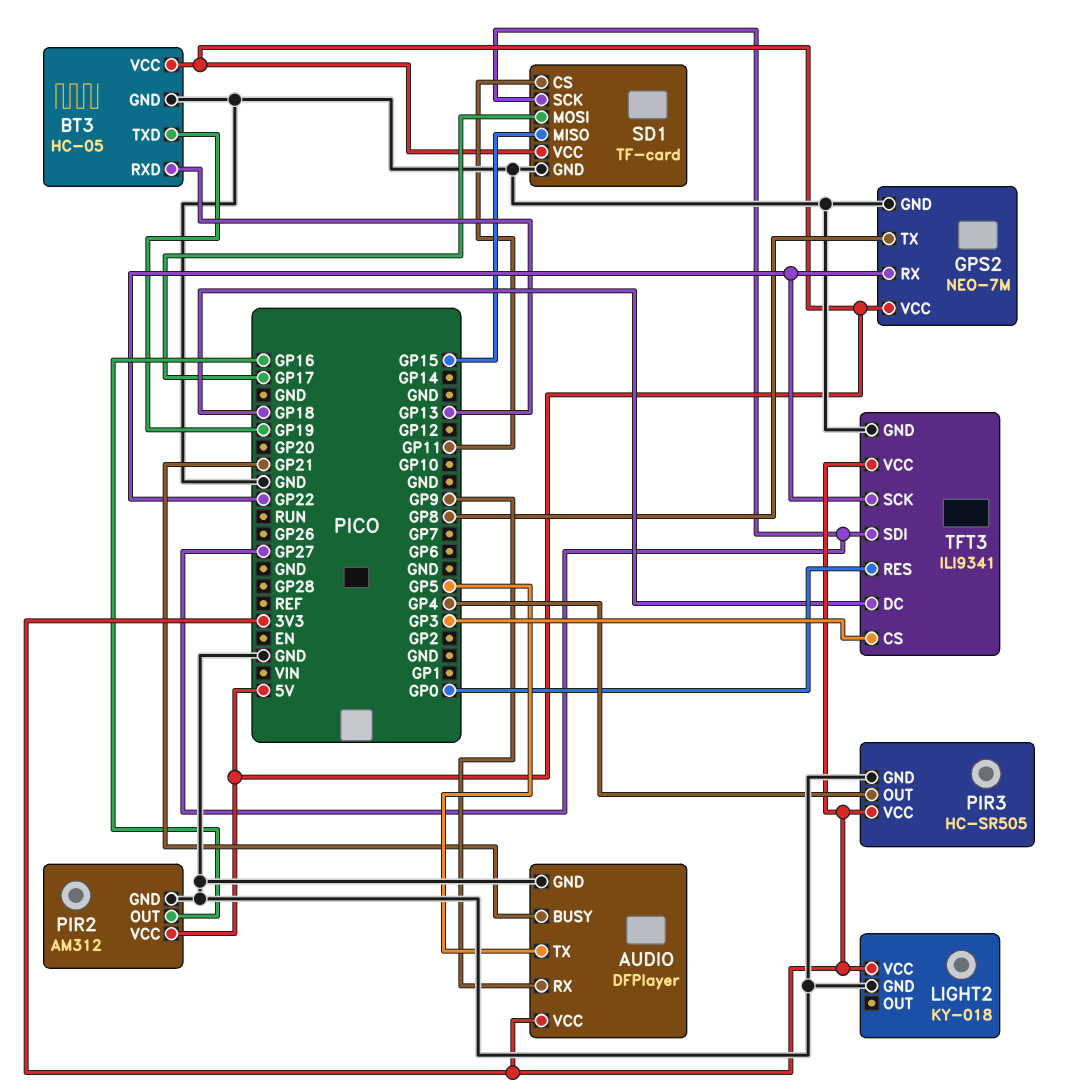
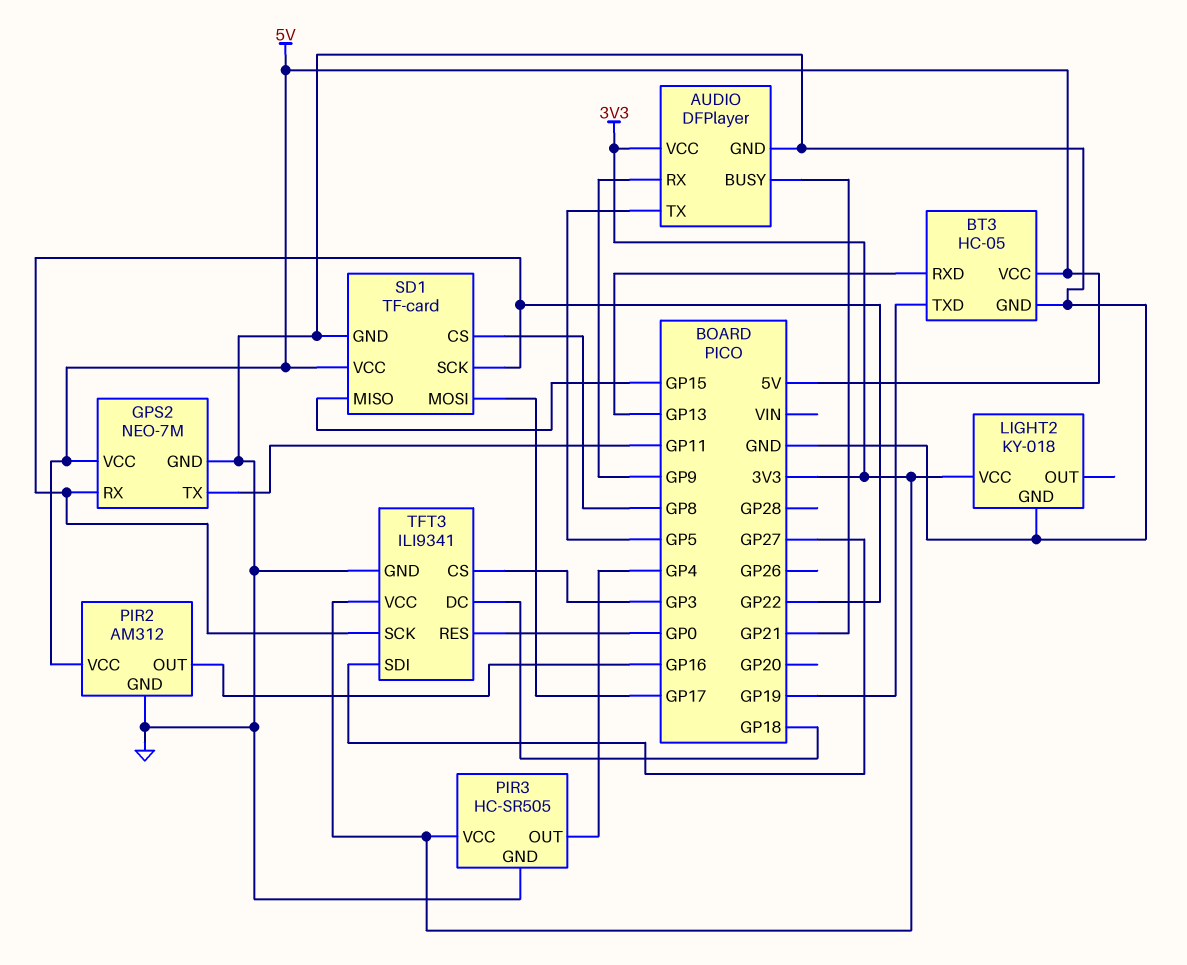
GPS2 pin TX: GP8 -> GP11
SD1 pin CS: GP11 -> GP8
SD1 pin SCK: GP27 -> GP22

